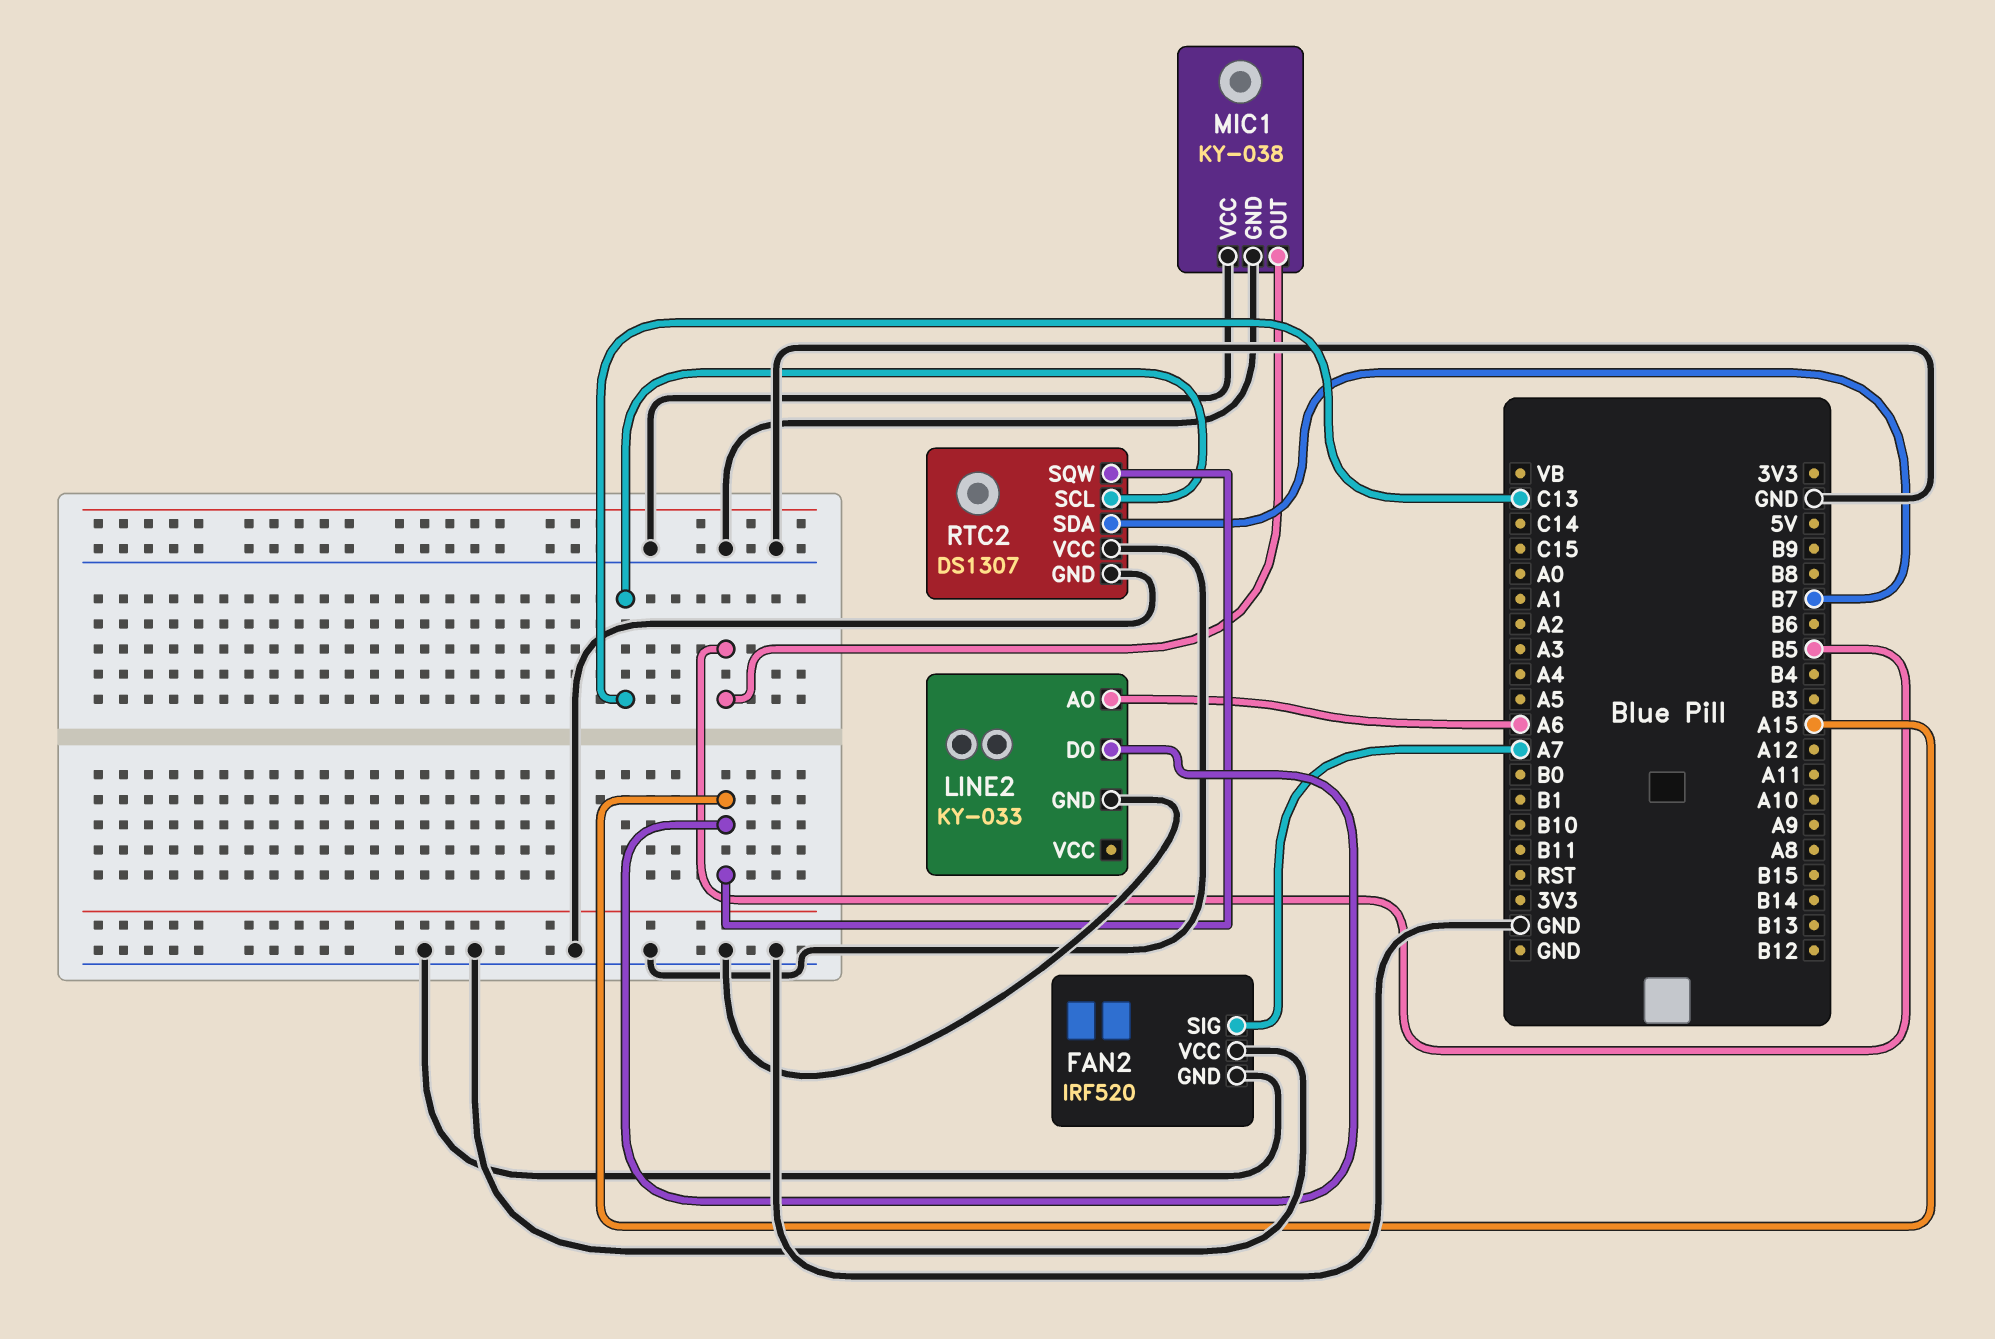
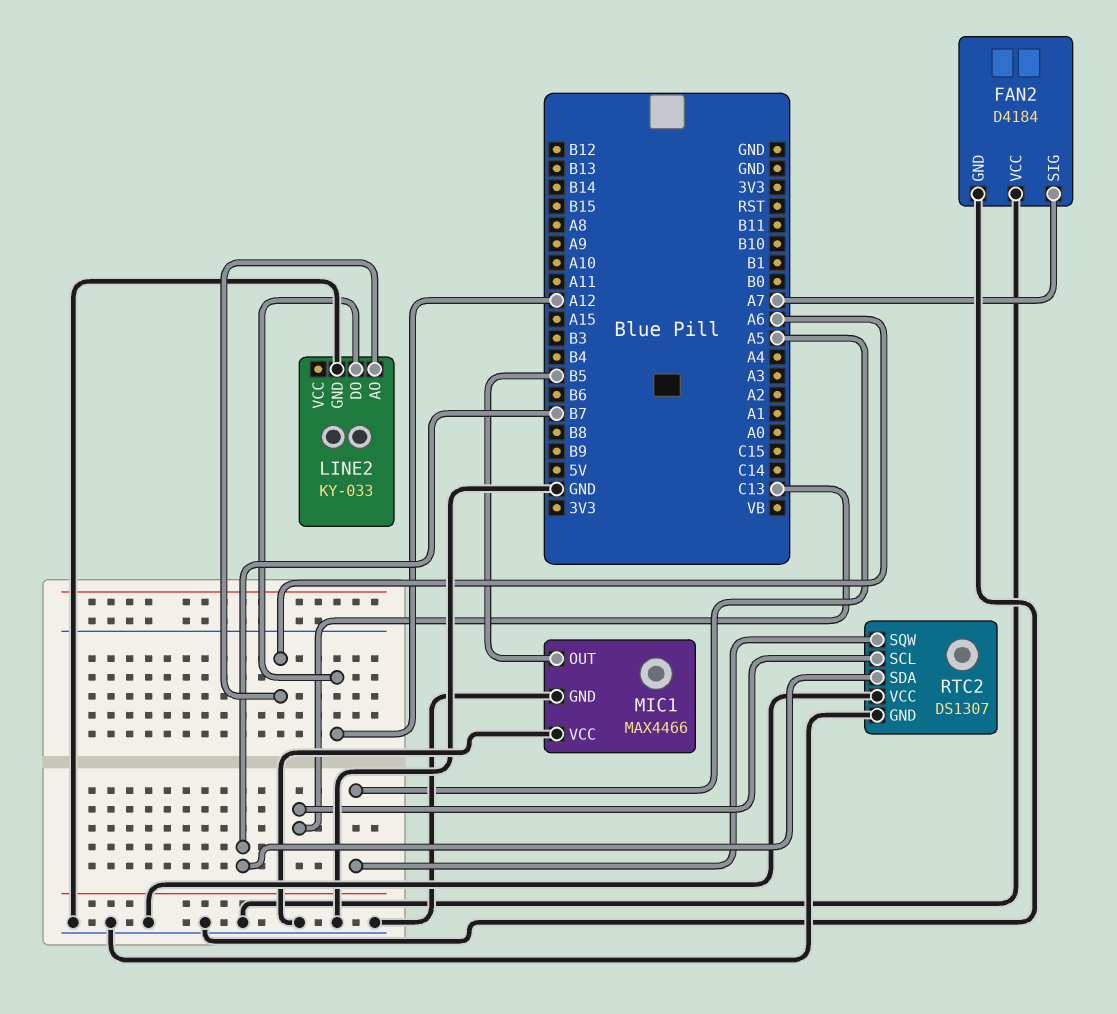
FAN2: IRF520 -> D4184
LINE2 pin DO: A15 -> A12
MIC1: KY-038 -> MAX4466
RTC2 pin SQW: A15 -> A5

